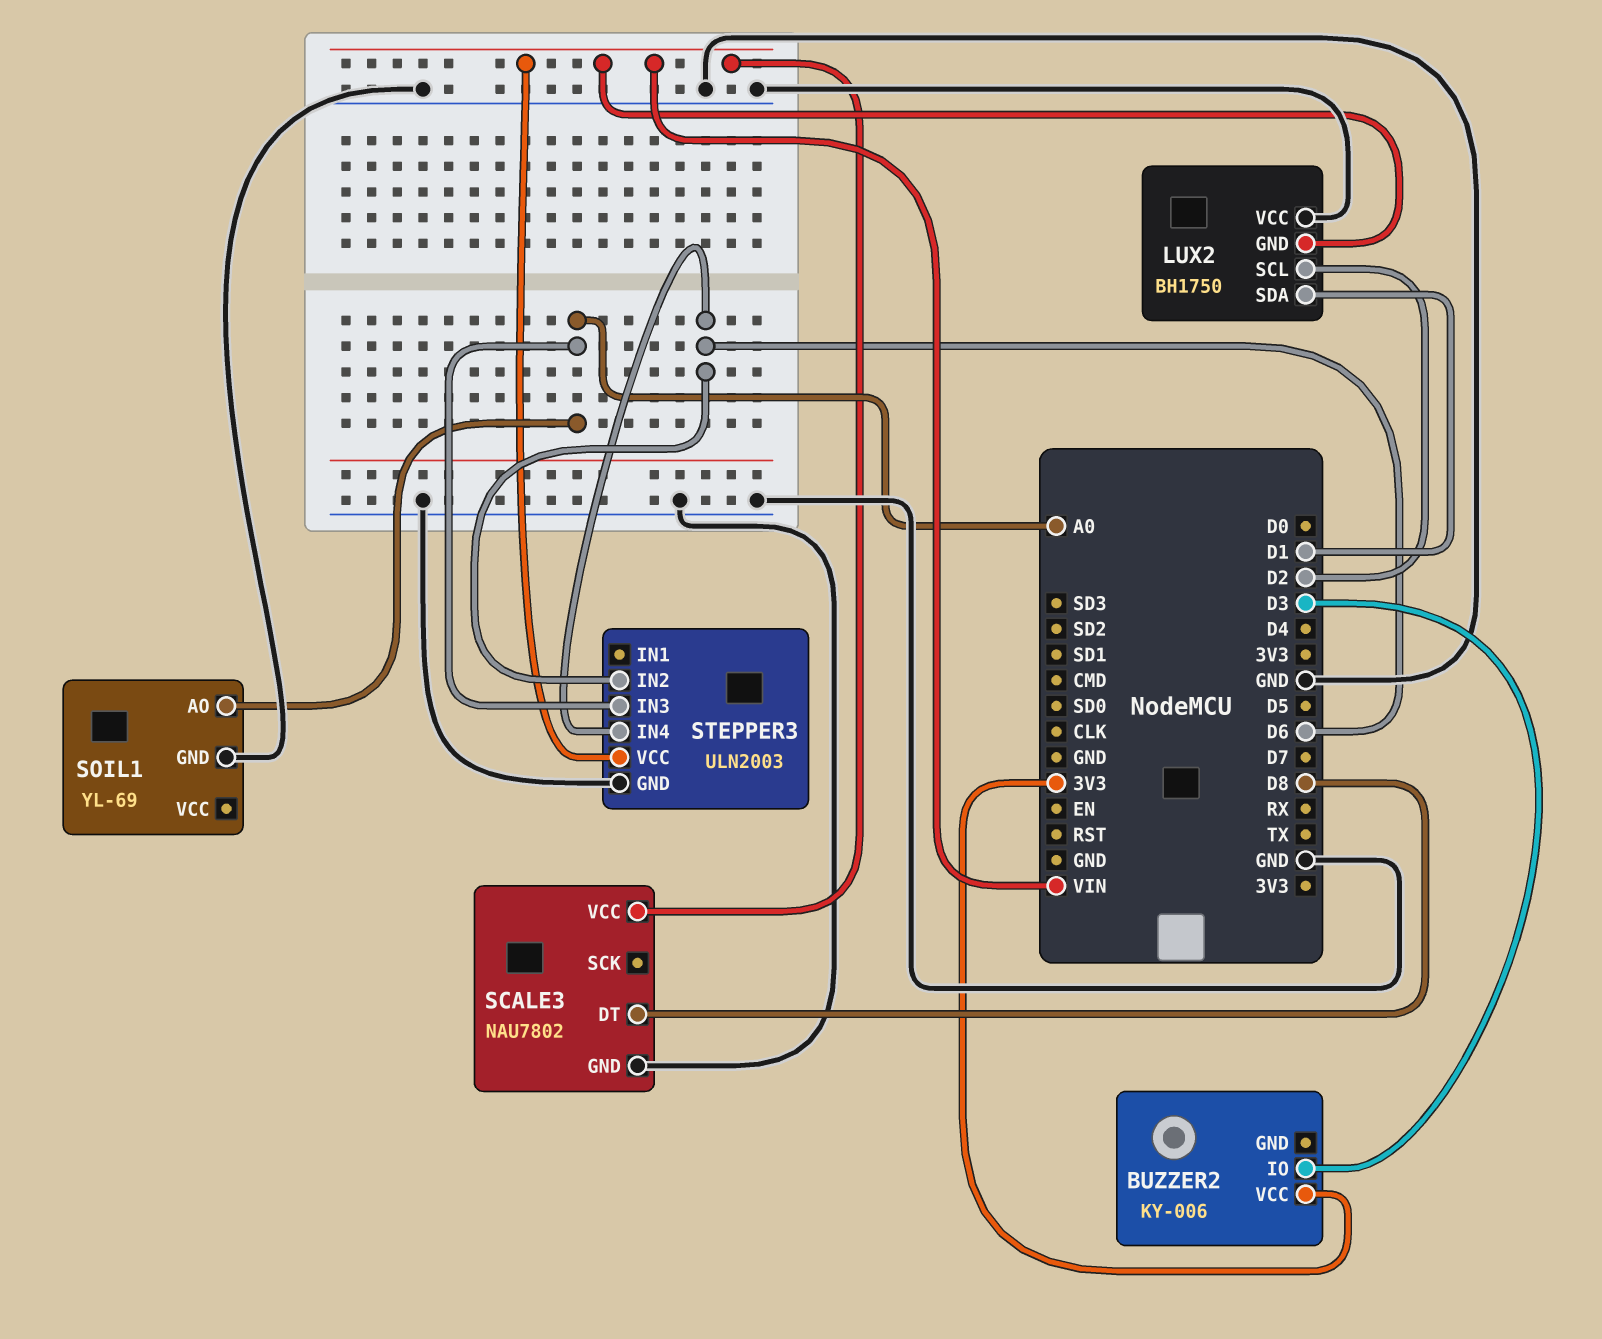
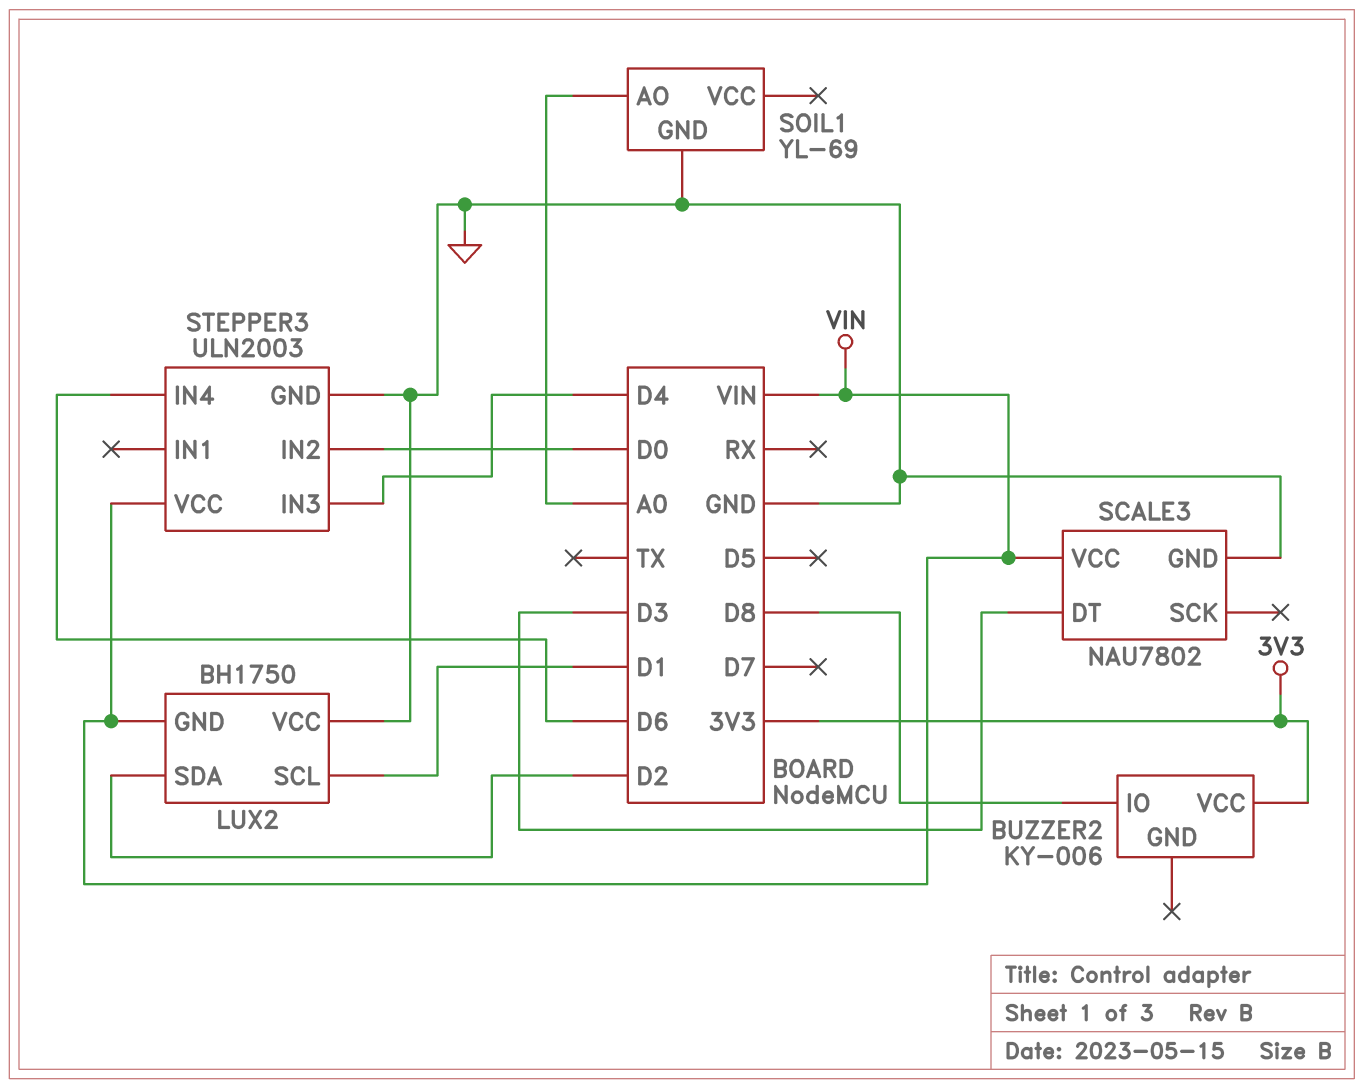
BUZZER2 pin IO: D3 -> D8
LUX2 pin SCL: D2 -> D1
LUX2 pin SDA: D1 -> D2
SCALE3 pin DT: D8 -> D3
STEPPER3 pin IN2: D6 -> D0
STEPPER3 pin IN3: A0 -> D4

